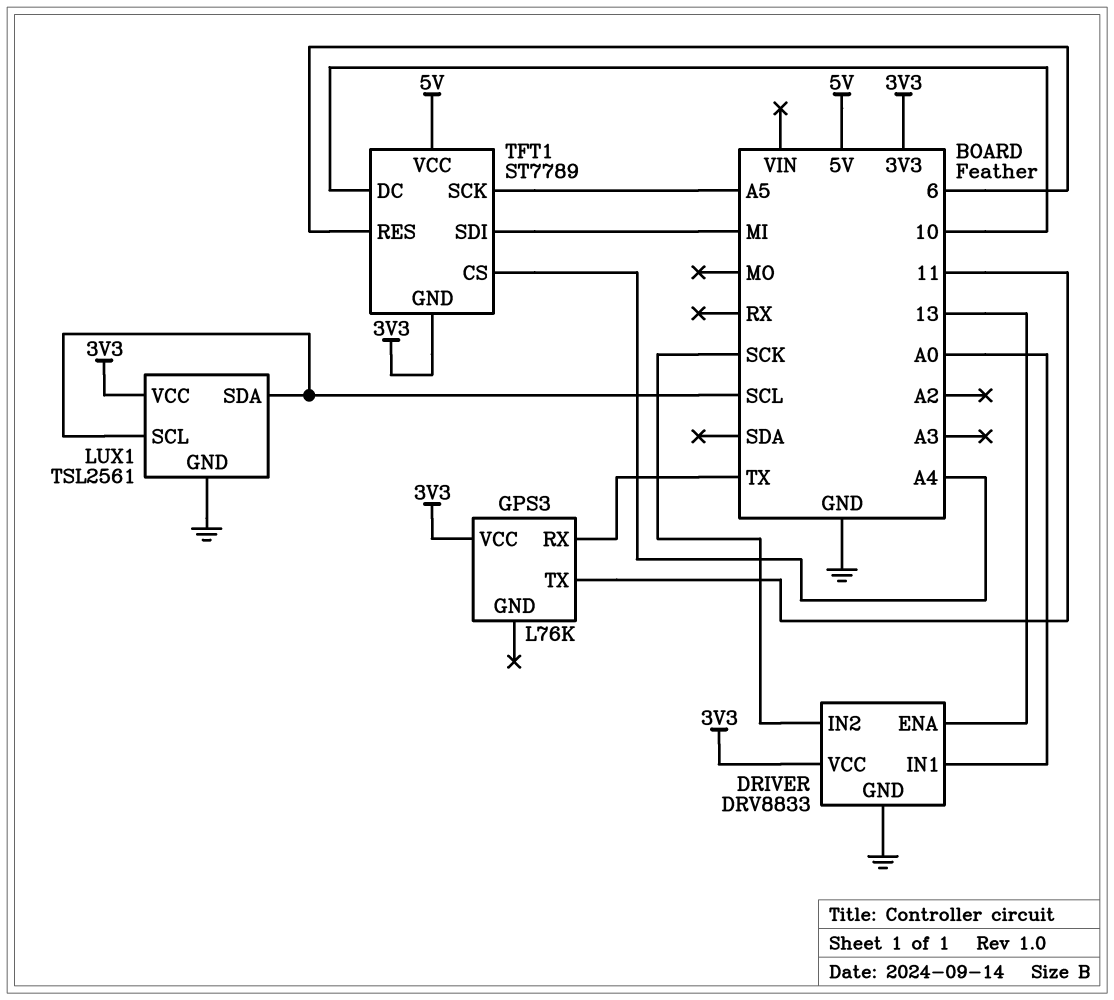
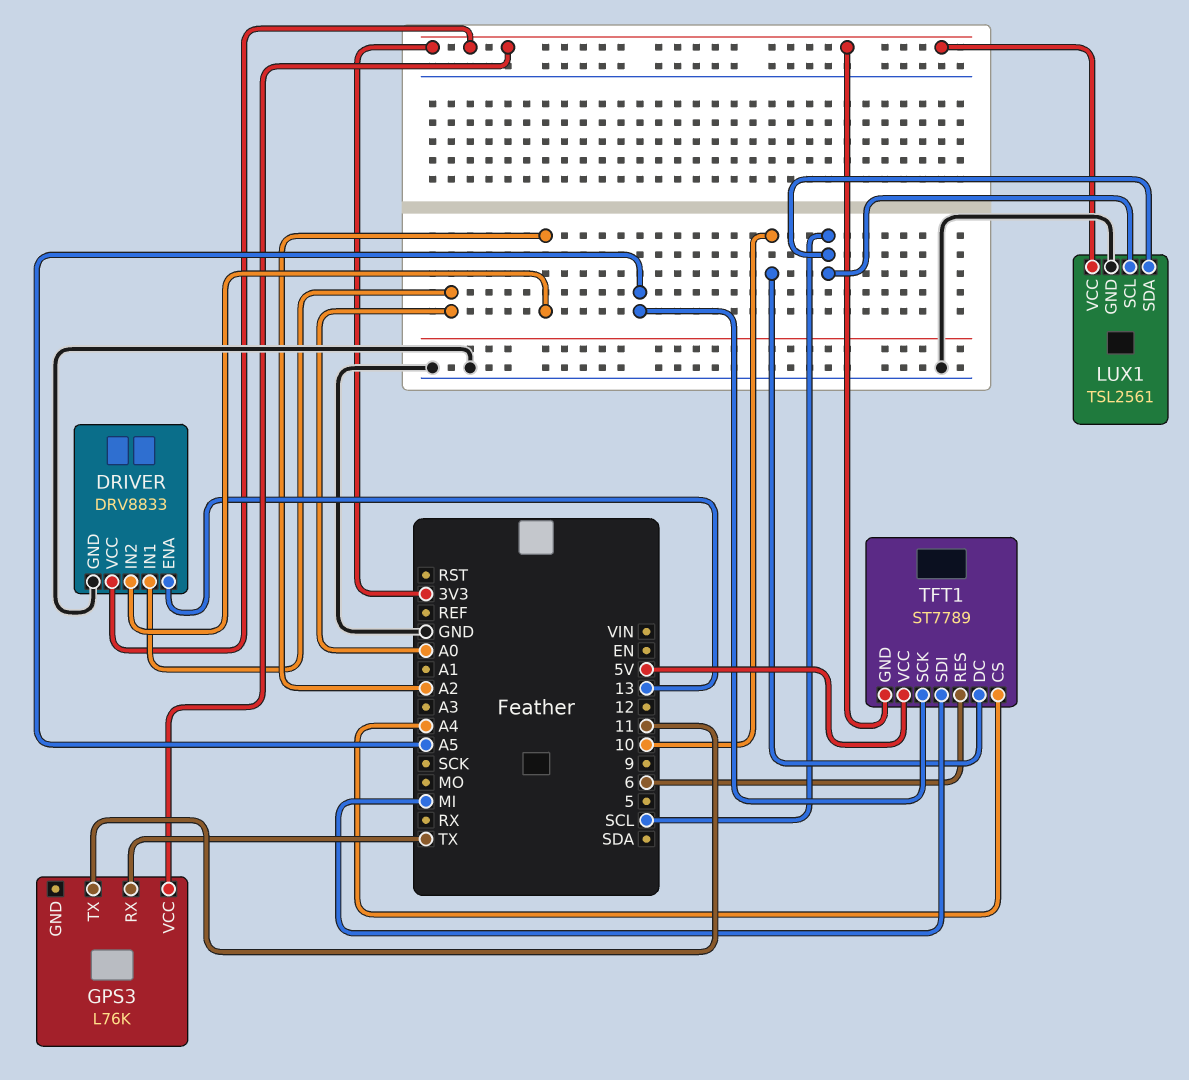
DRIVER pin IN2: SCK -> A2

